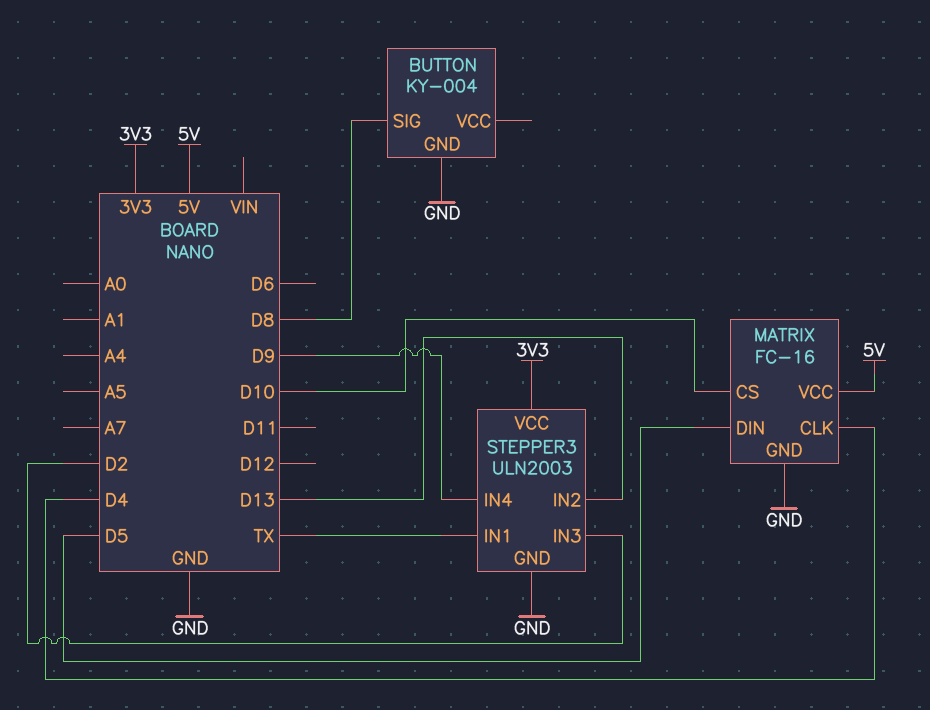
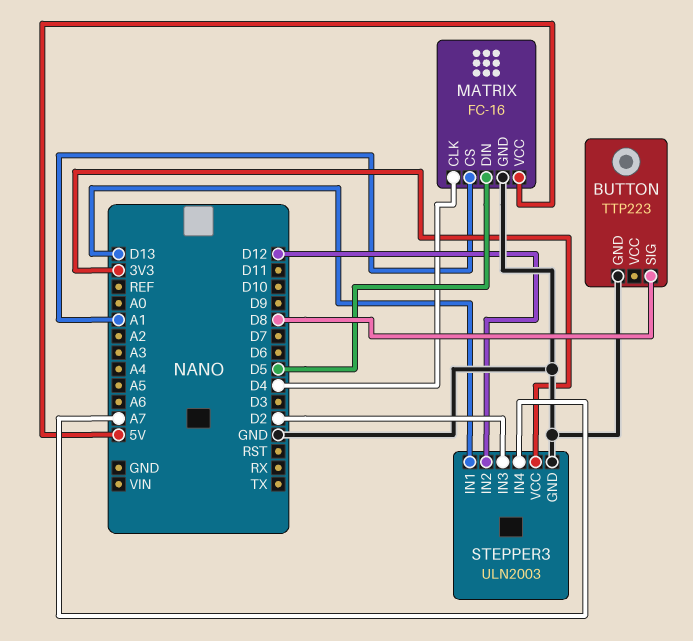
BUTTON: KY-004 -> TTP223
MATRIX pin CS: D10 -> A1
STEPPER3 pin IN1: TX -> D13
STEPPER3 pin IN2: D13 -> D12
STEPPER3 pin IN4: D9 -> A7

